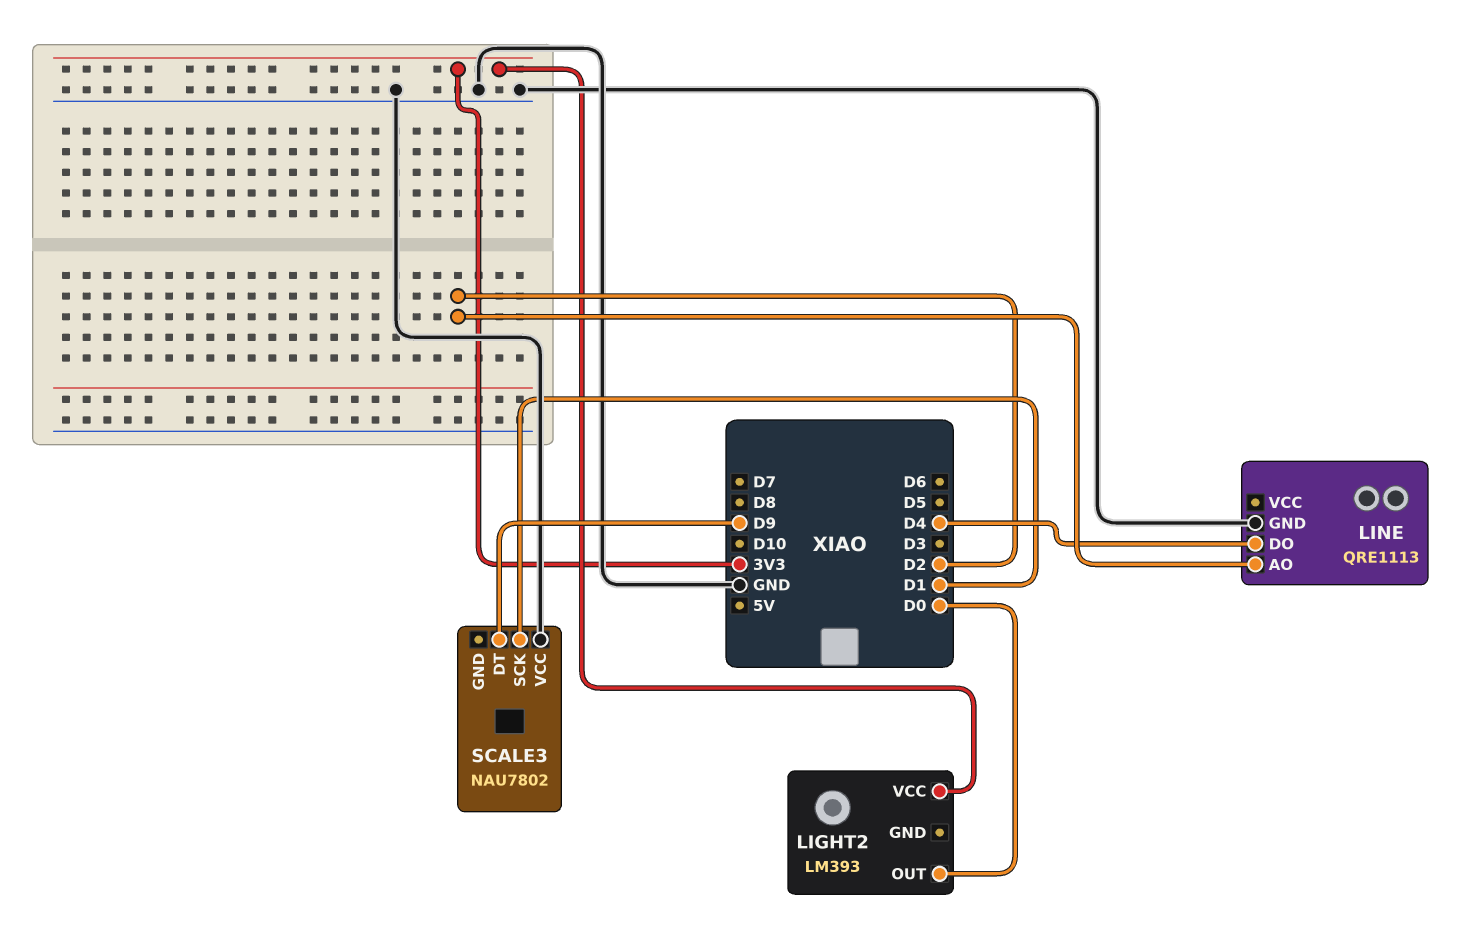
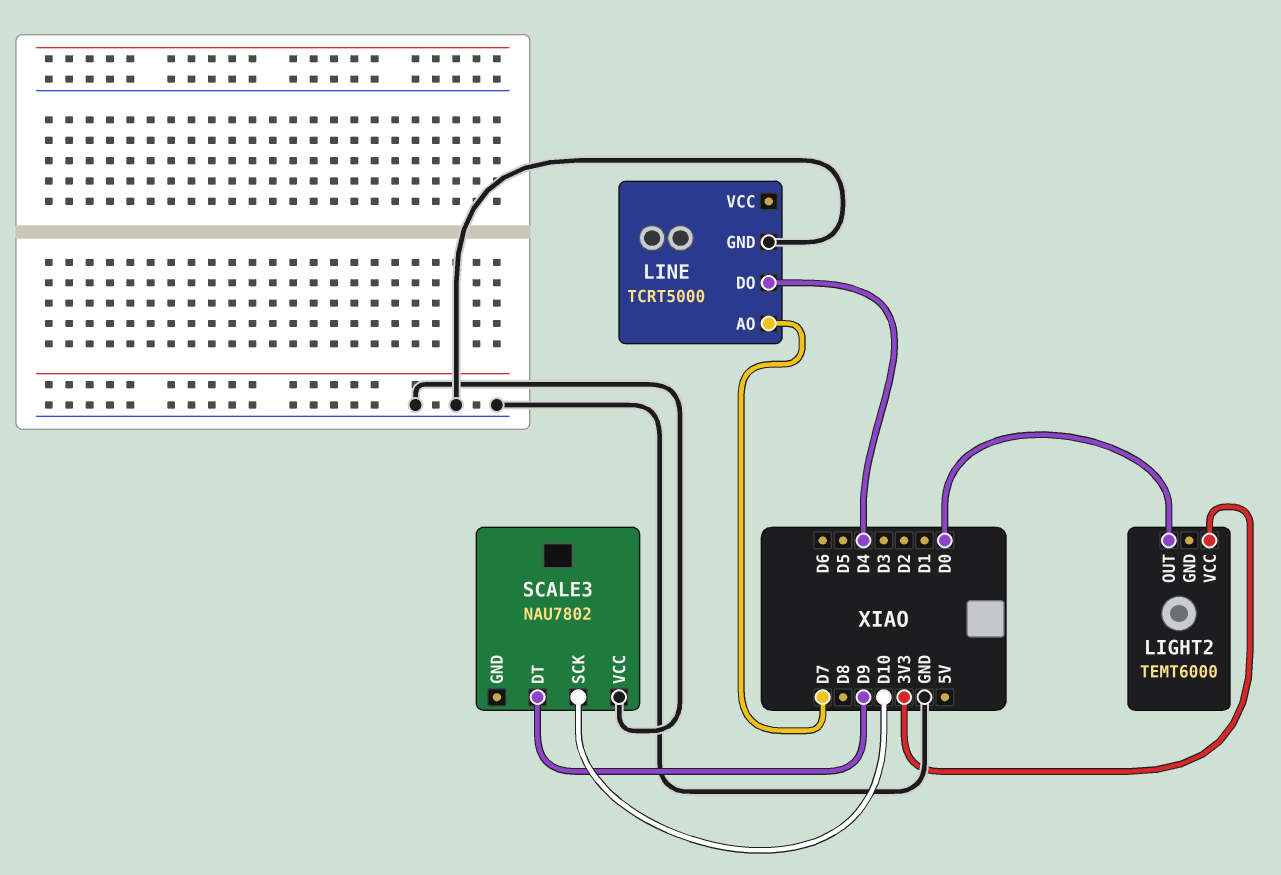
LIGHT2: LM393 -> TEMT6000
LINE: QRE1113 -> TCRT5000
LINE pin AO: D2 -> D7
SCALE3 pin SCK: D1 -> D10

